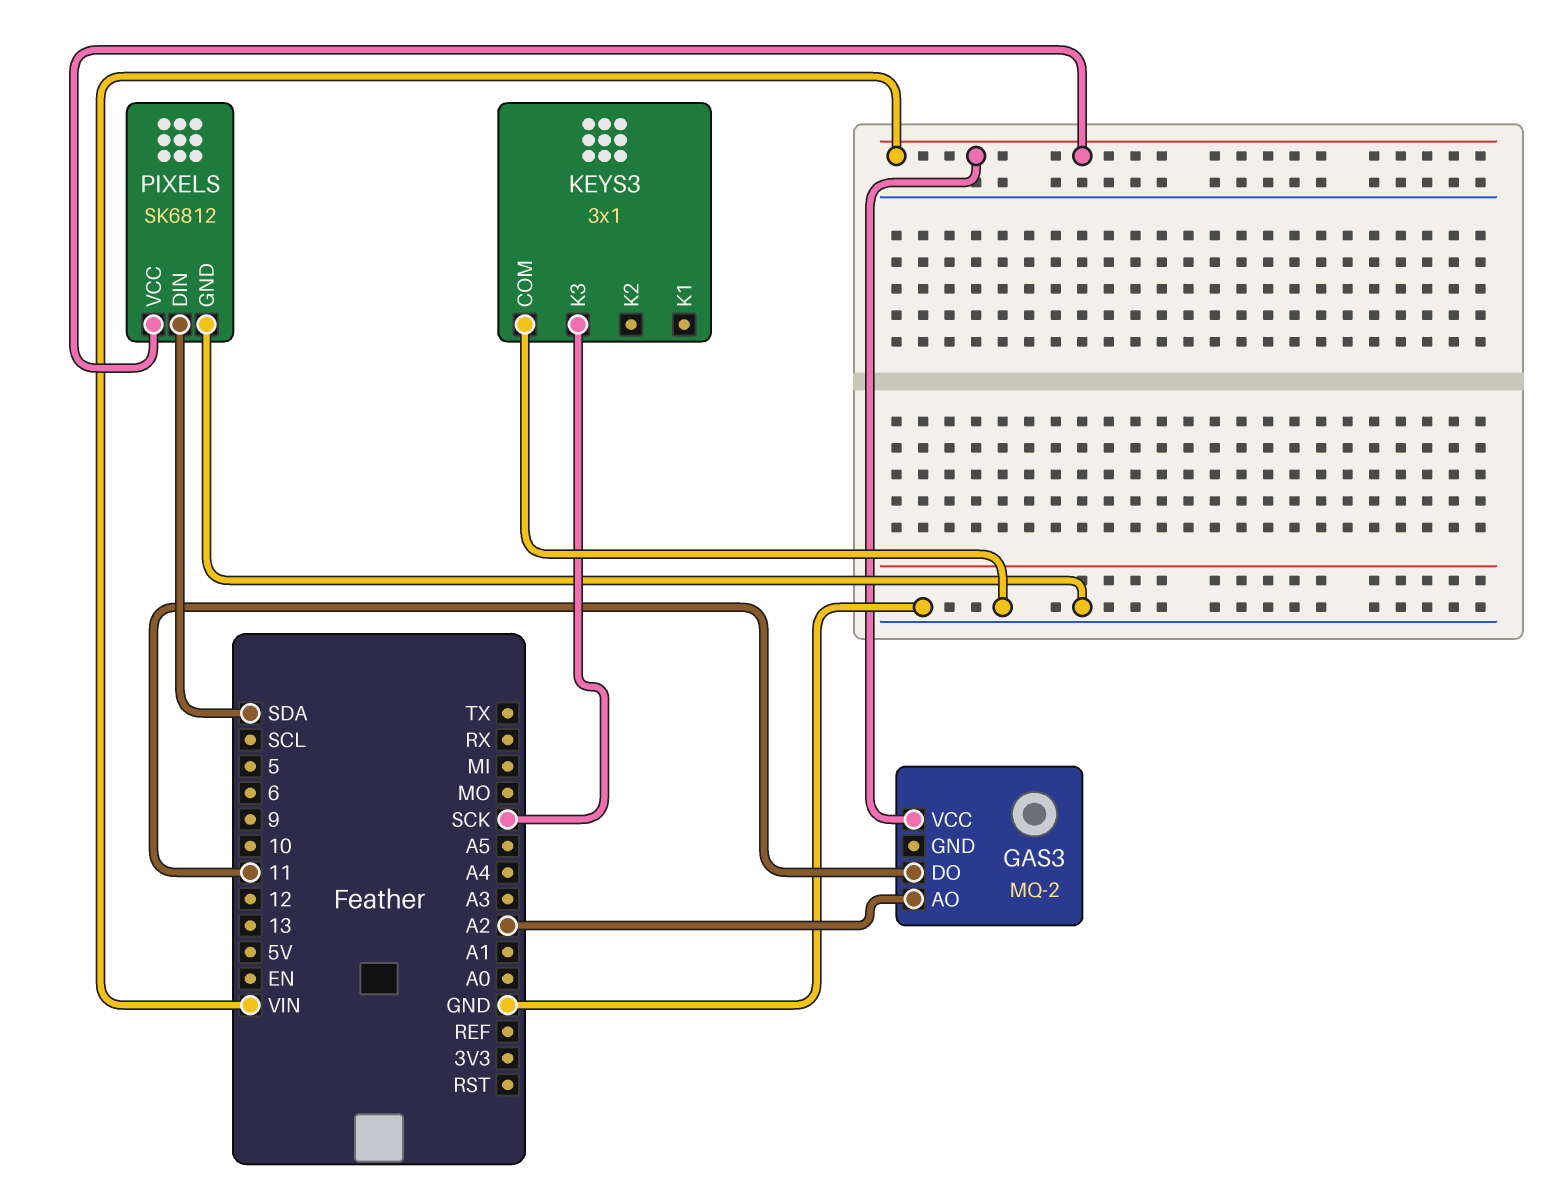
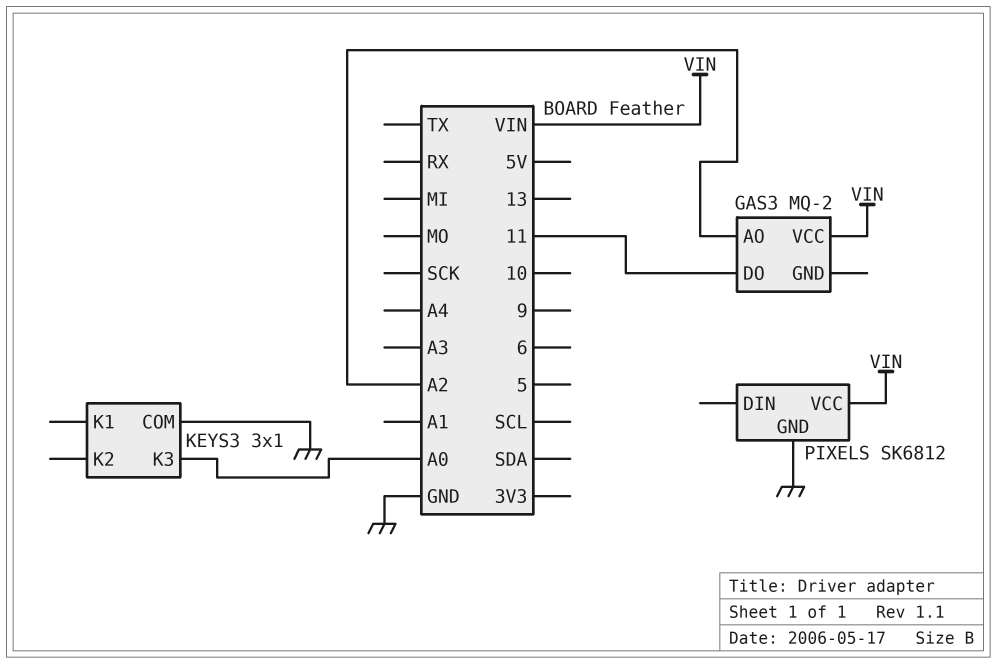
KEYS3 pin K3: SCK -> A0
PIXELS pin DIN: SDA -> none

